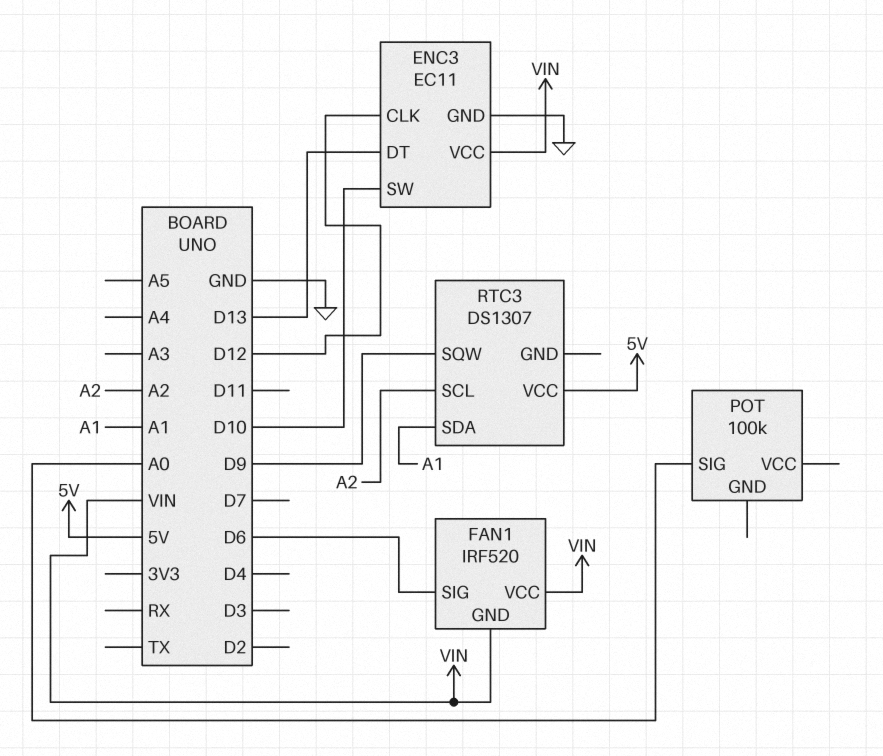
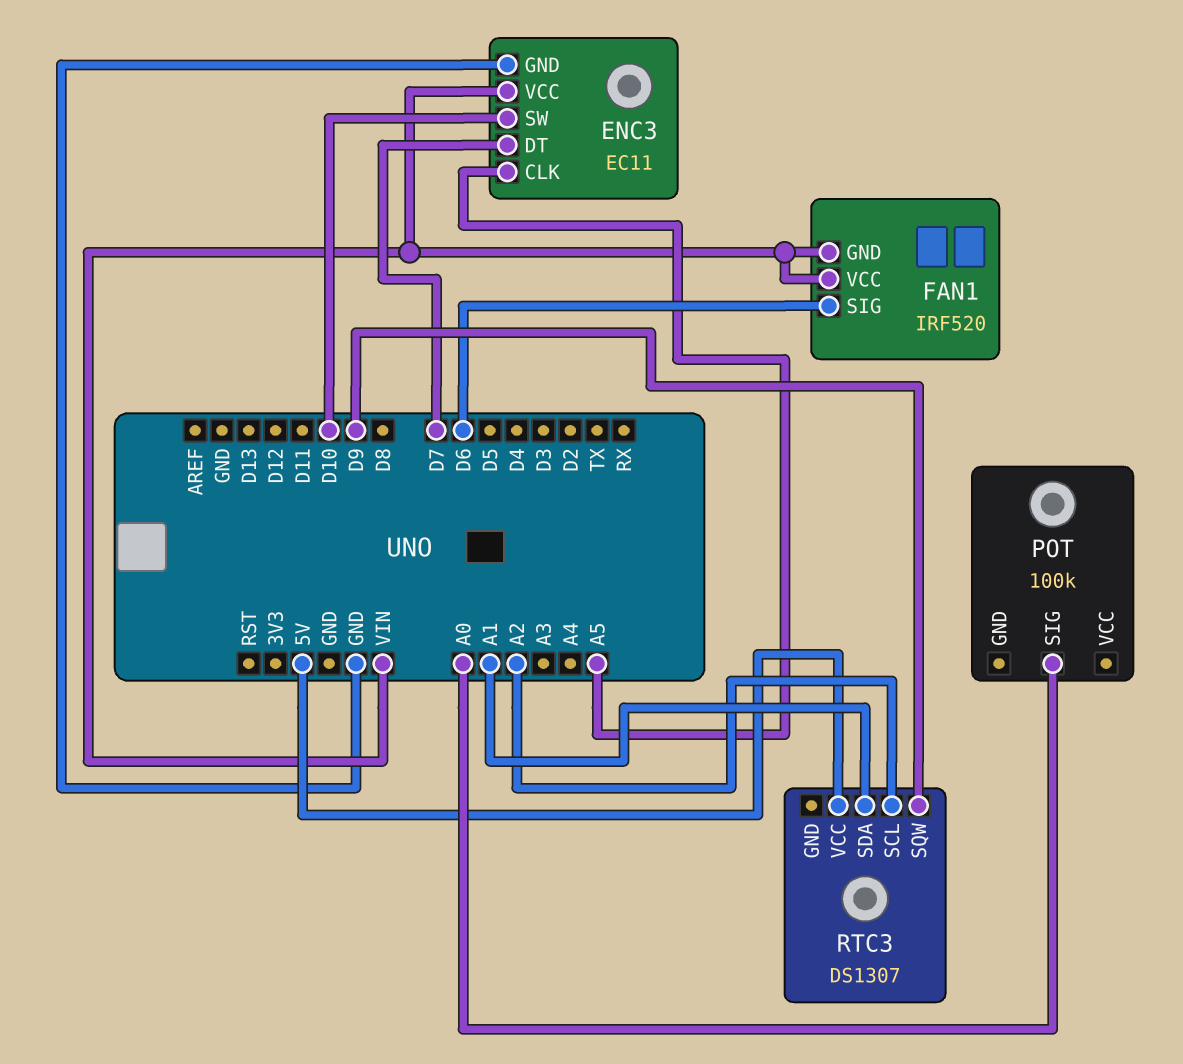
ENC3 pin CLK: D12 -> A5
ENC3 pin DT: D13 -> D7

